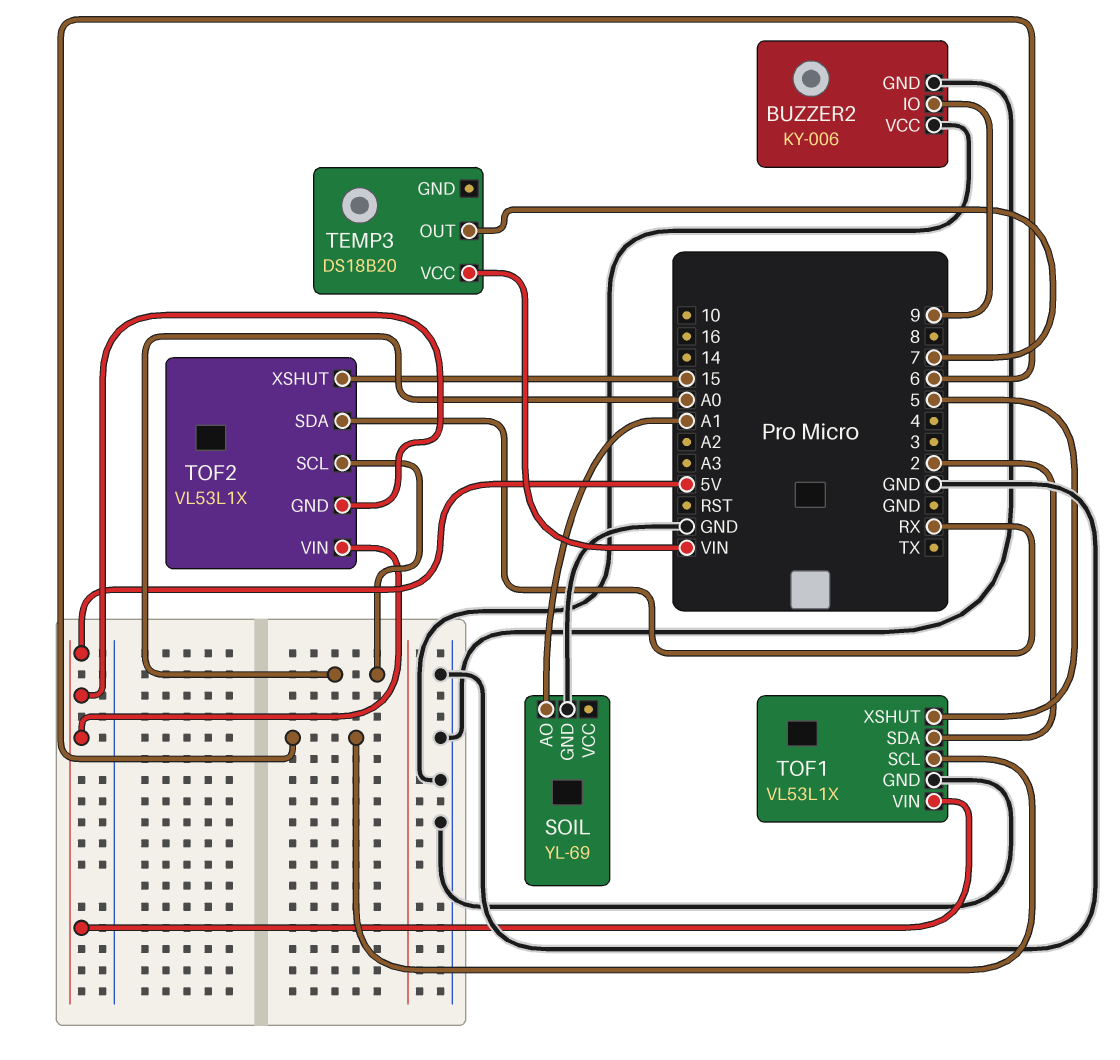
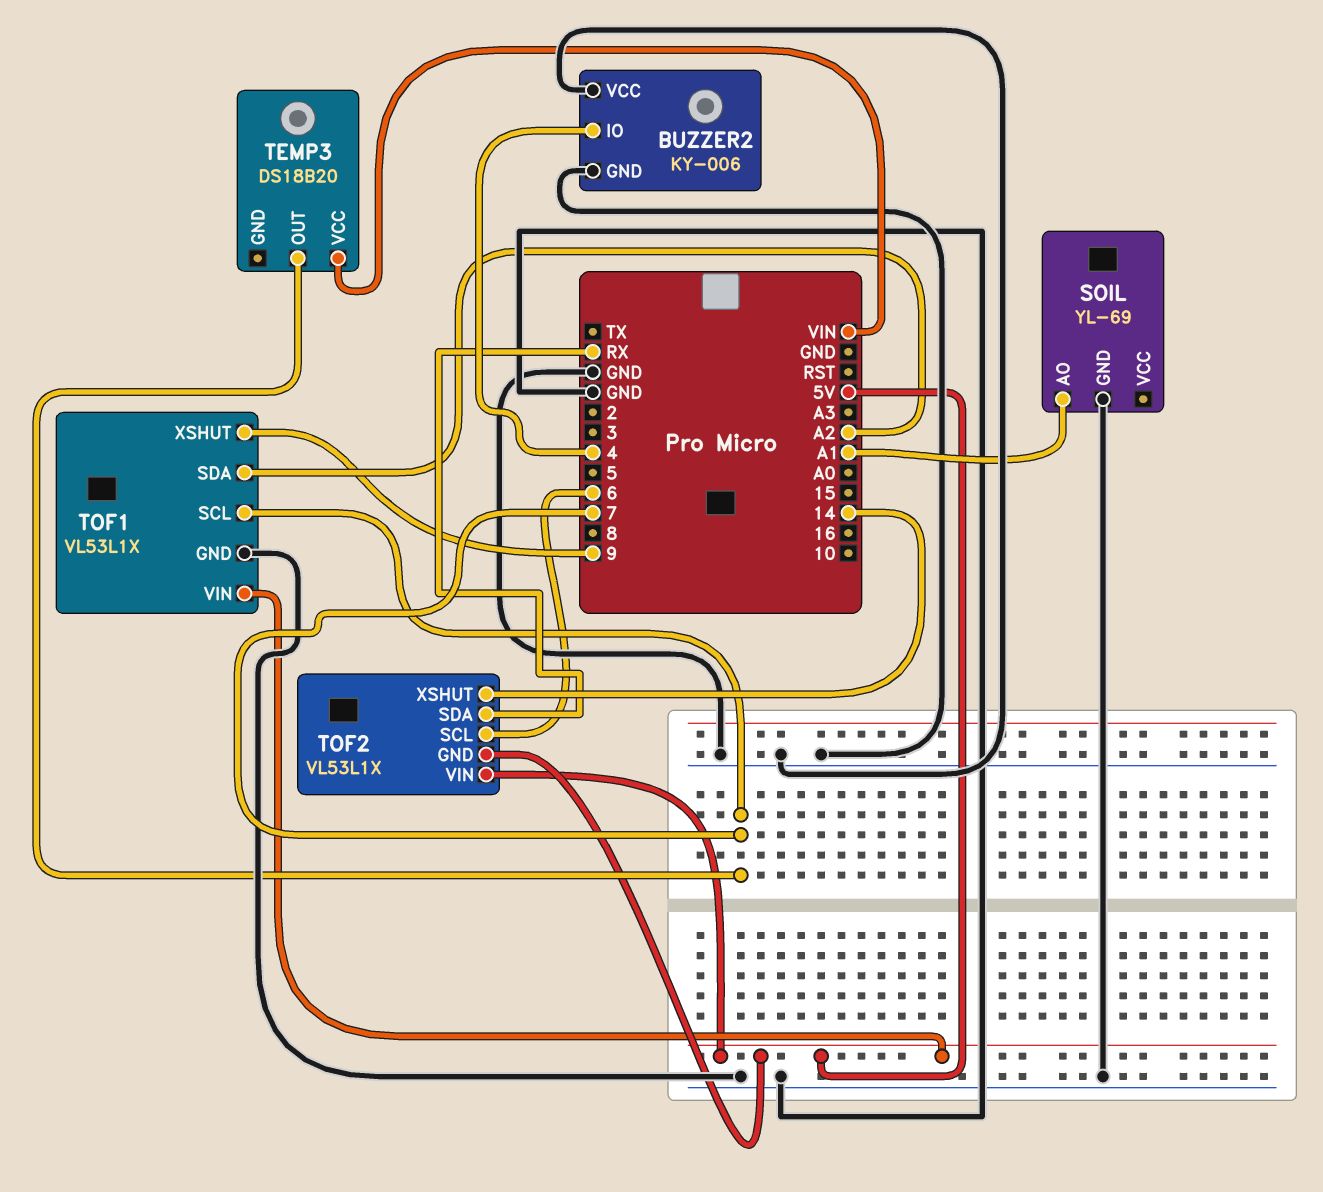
BUZZER2 pin IO: 9 -> 4
TOF1 pin SCL: 6 -> 7
TOF1 pin SDA: 2 -> A2
TOF1 pin XSHUT: 5 -> 9
TOF2 pin SCL: A0 -> 6
TOF2 pin XSHUT: 15 -> 14

